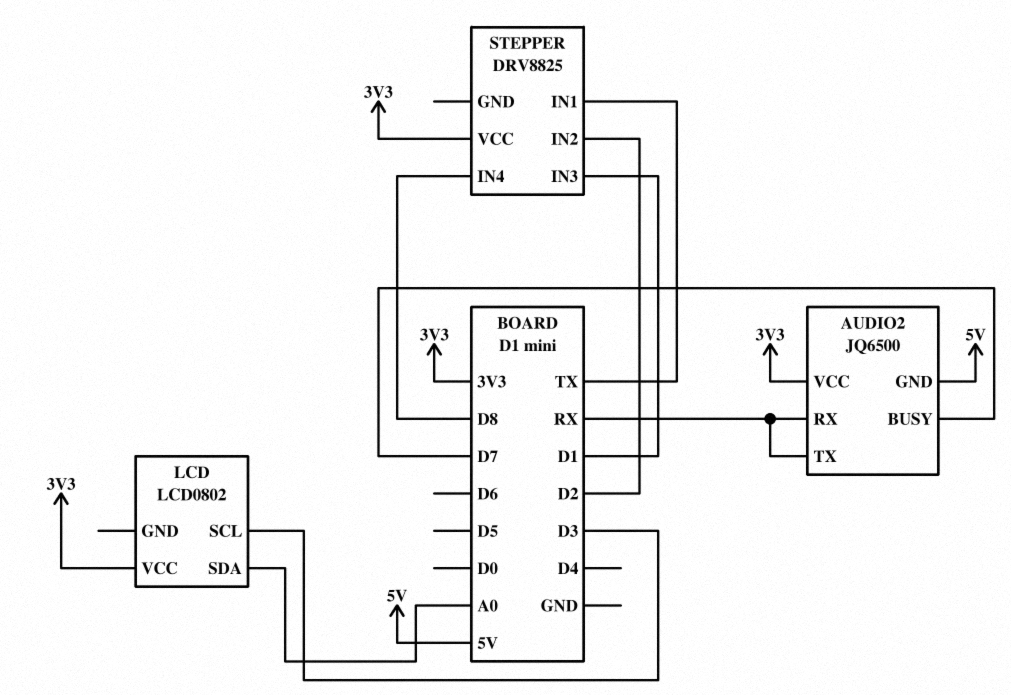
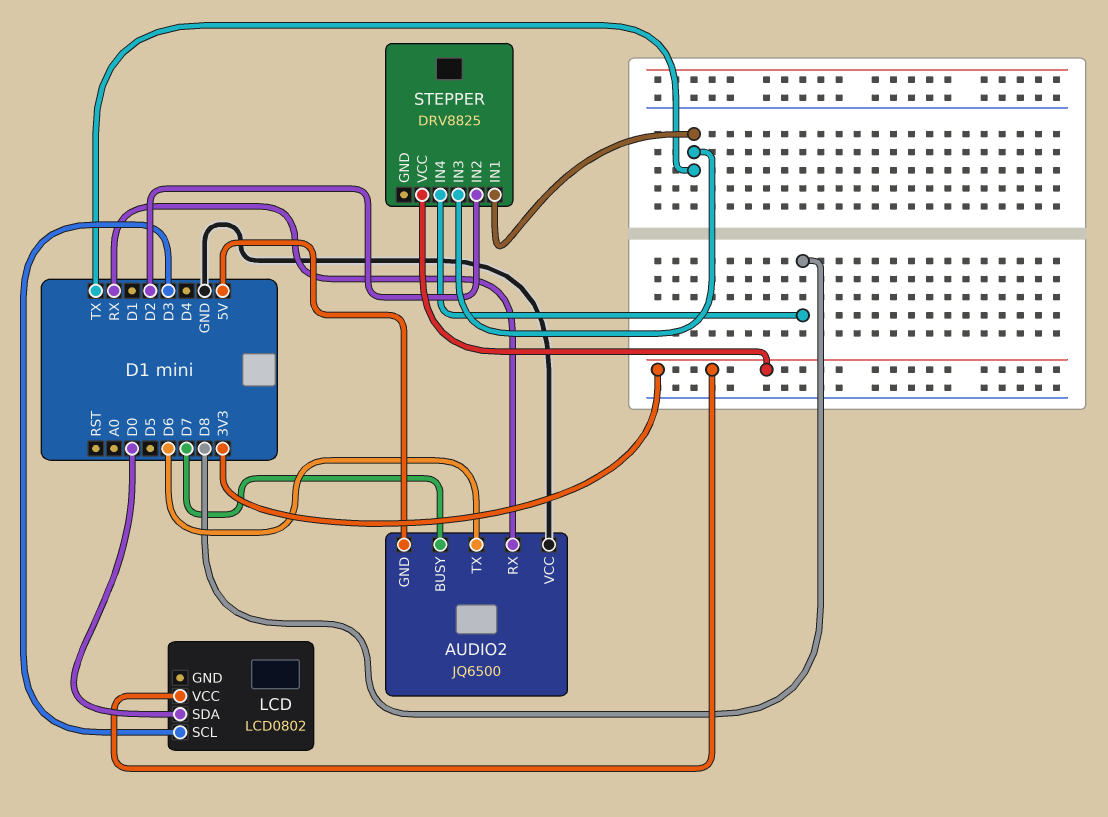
AUDIO2 pin TX: RX -> D6
AUDIO2 pin VCC: 3V3 -> GND
LCD pin SDA: A0 -> D0
STEPPER pin IN3: D1 -> TX

